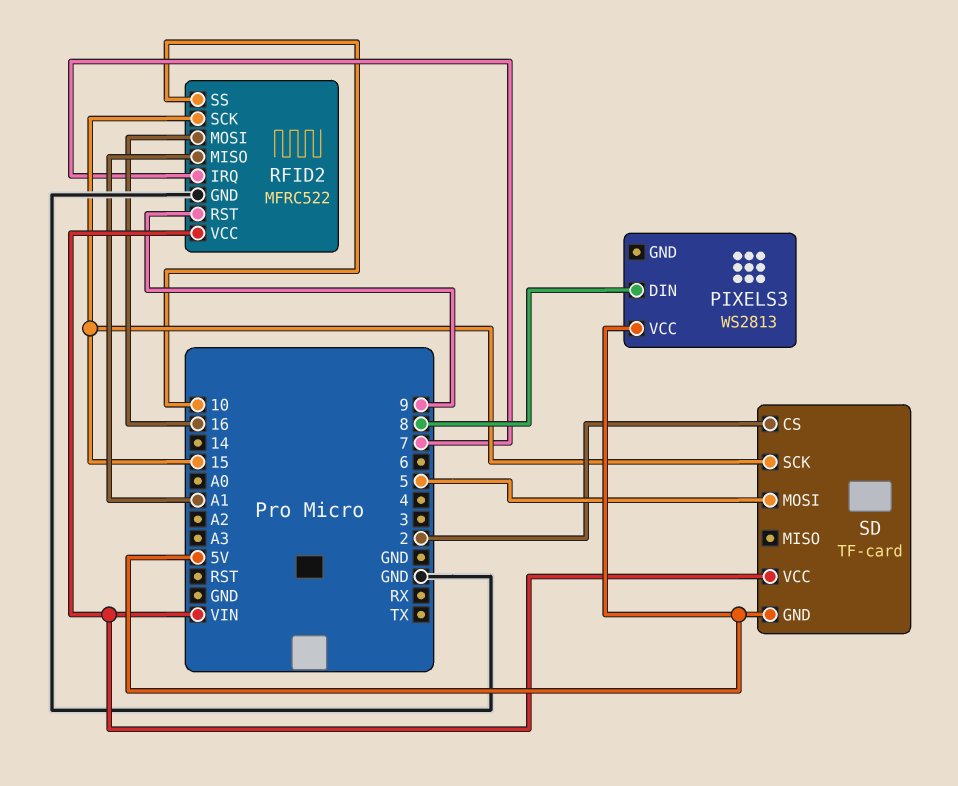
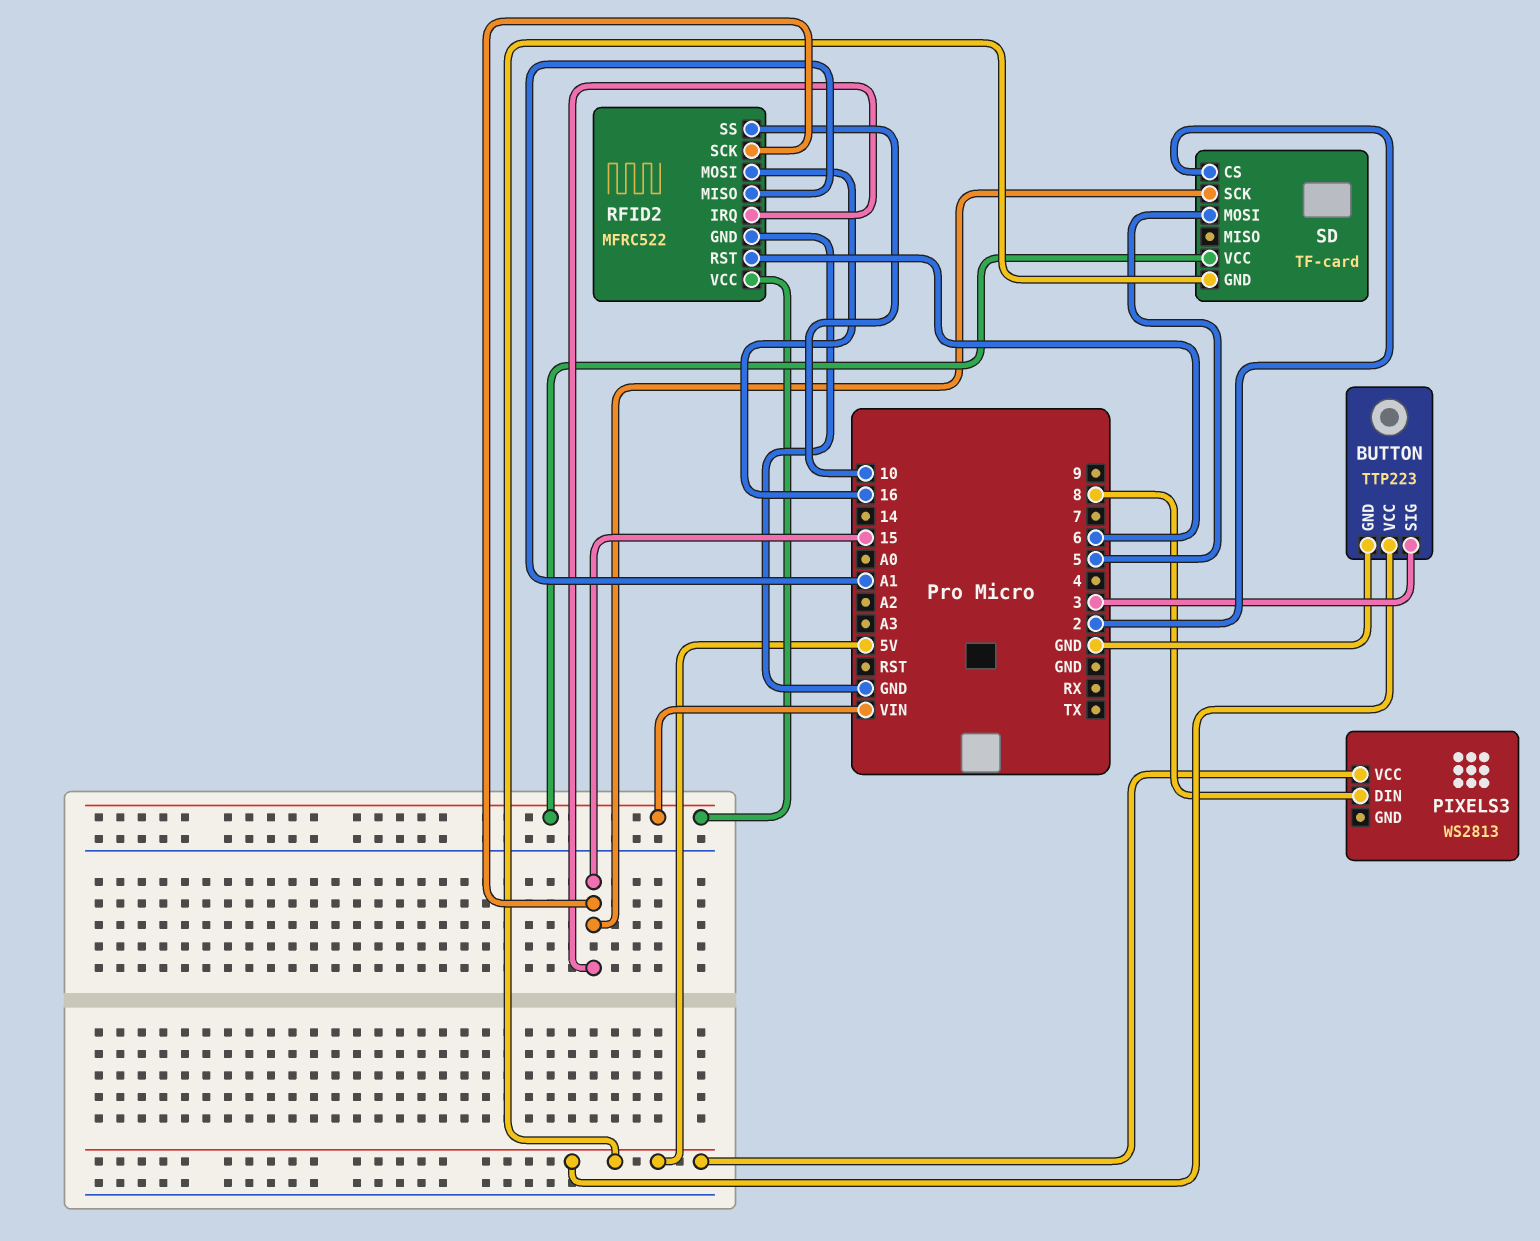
BUTTON: none -> TTP223
BUTTON pin GND: none -> GND
BUTTON pin SIG: none -> 3
BUTTON pin VCC: none -> 5V
RFID2 pin IRQ: 7 -> 15
RFID2 pin RST: 9 -> 6

